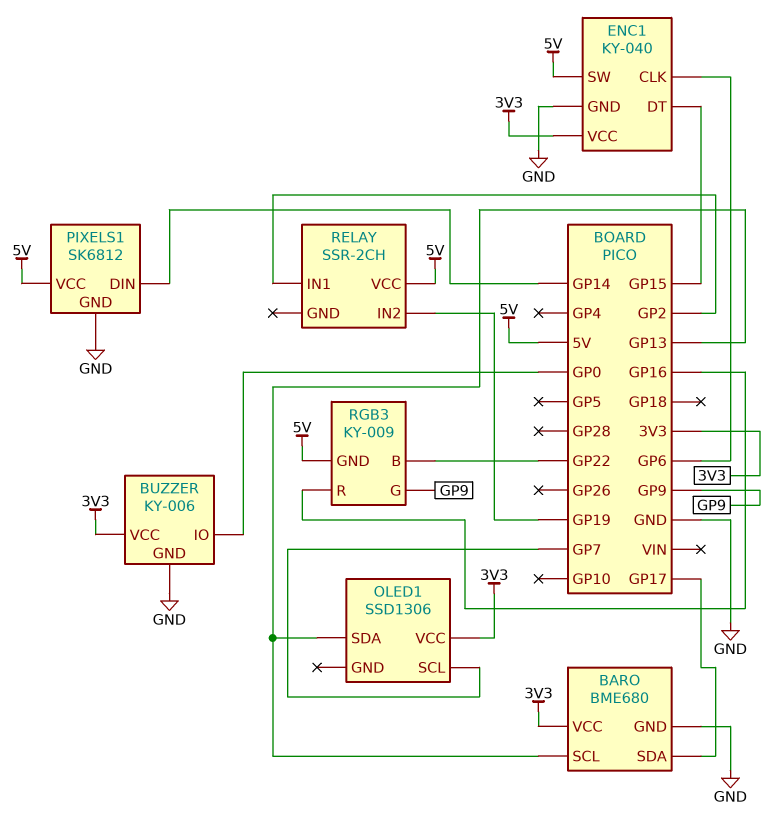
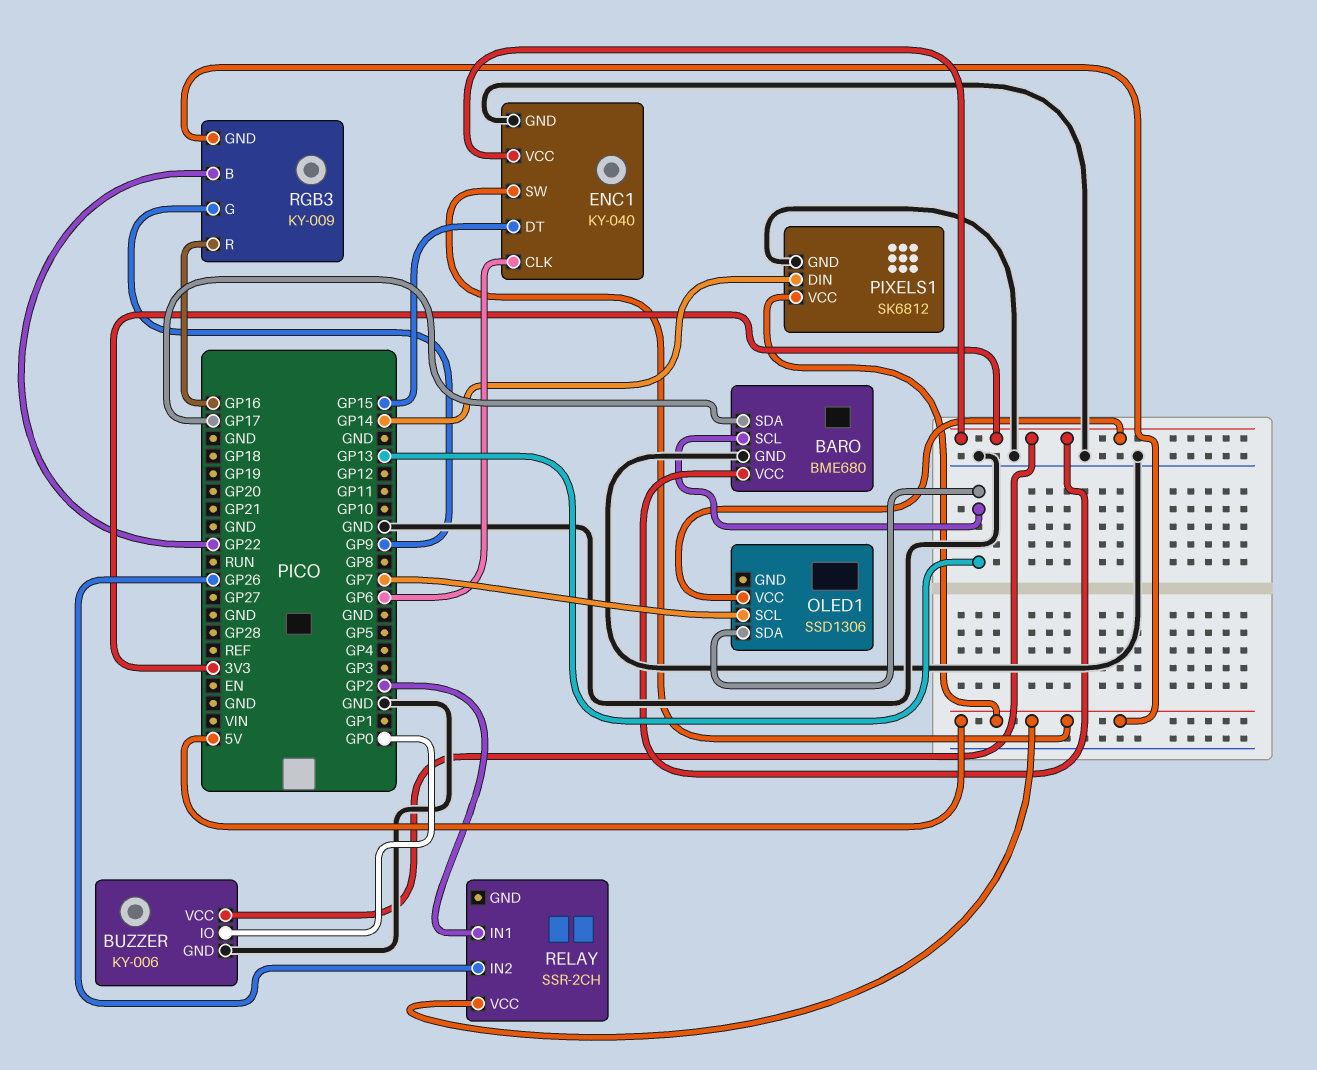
RELAY pin IN2: GP19 -> GP26

